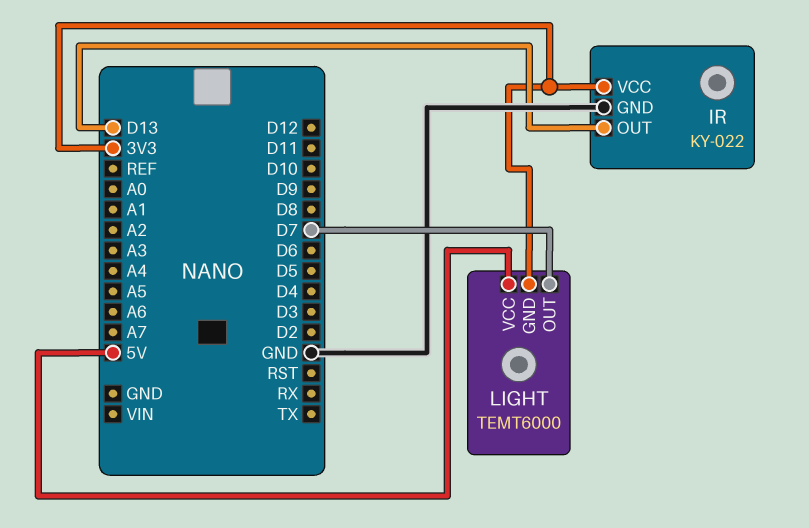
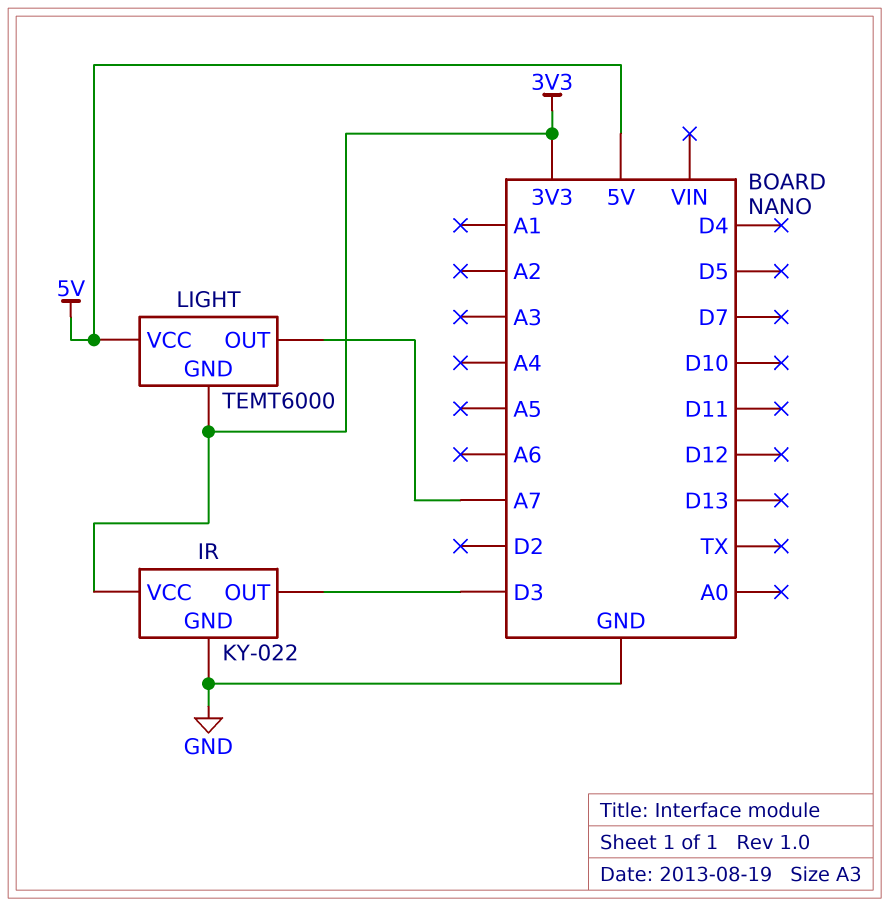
IR pin OUT: D13 -> D3
LIGHT pin OUT: D7 -> A7

